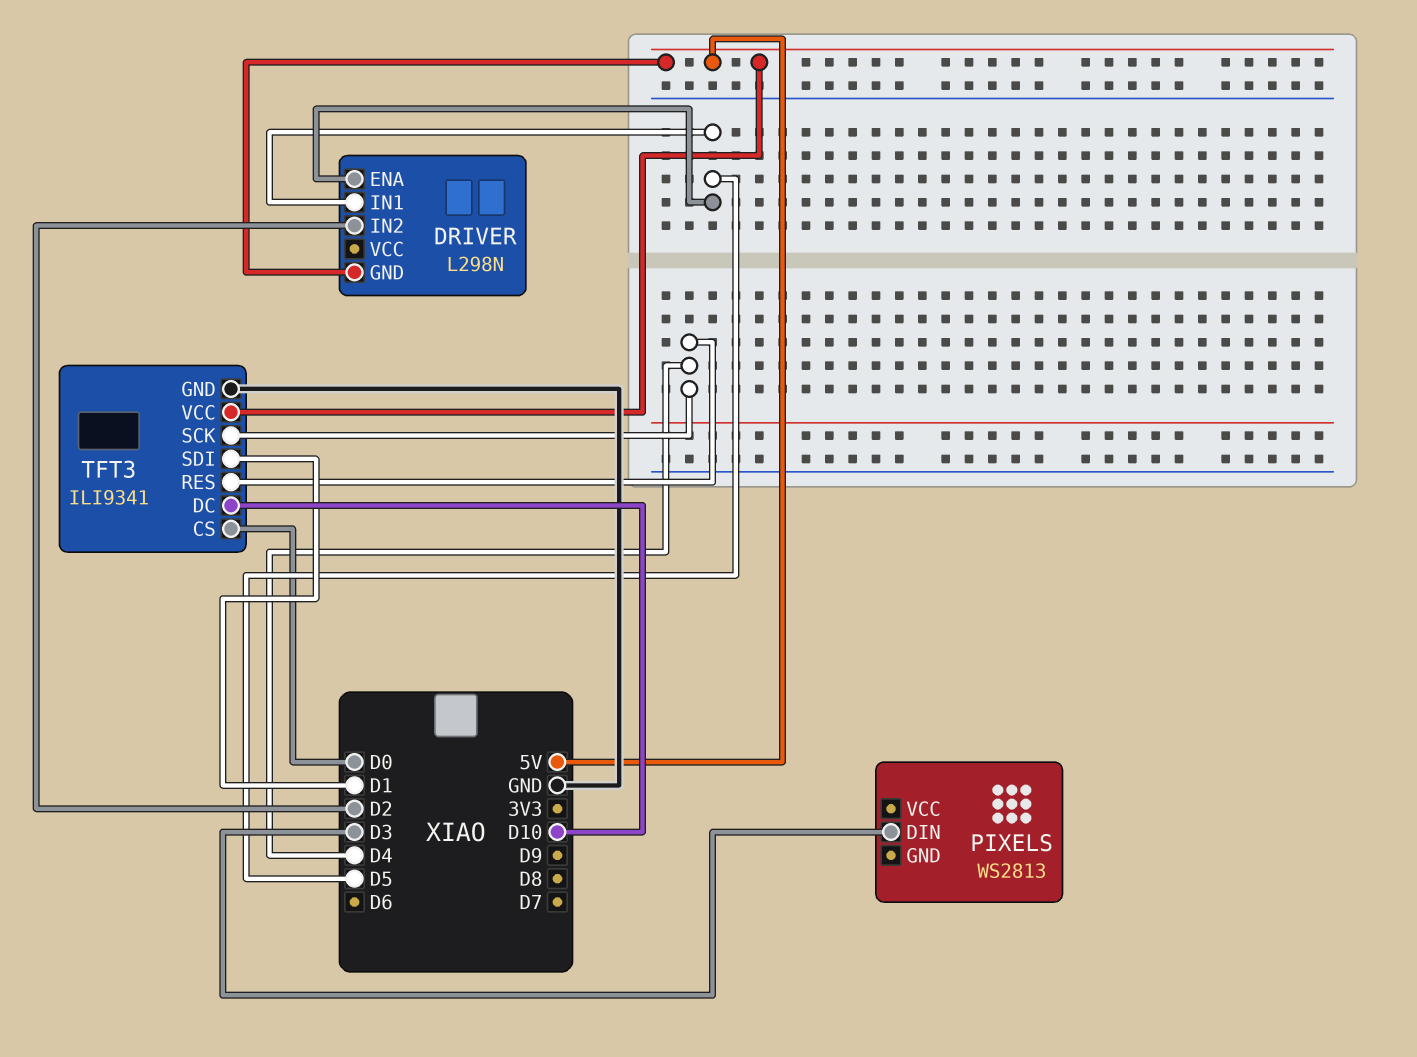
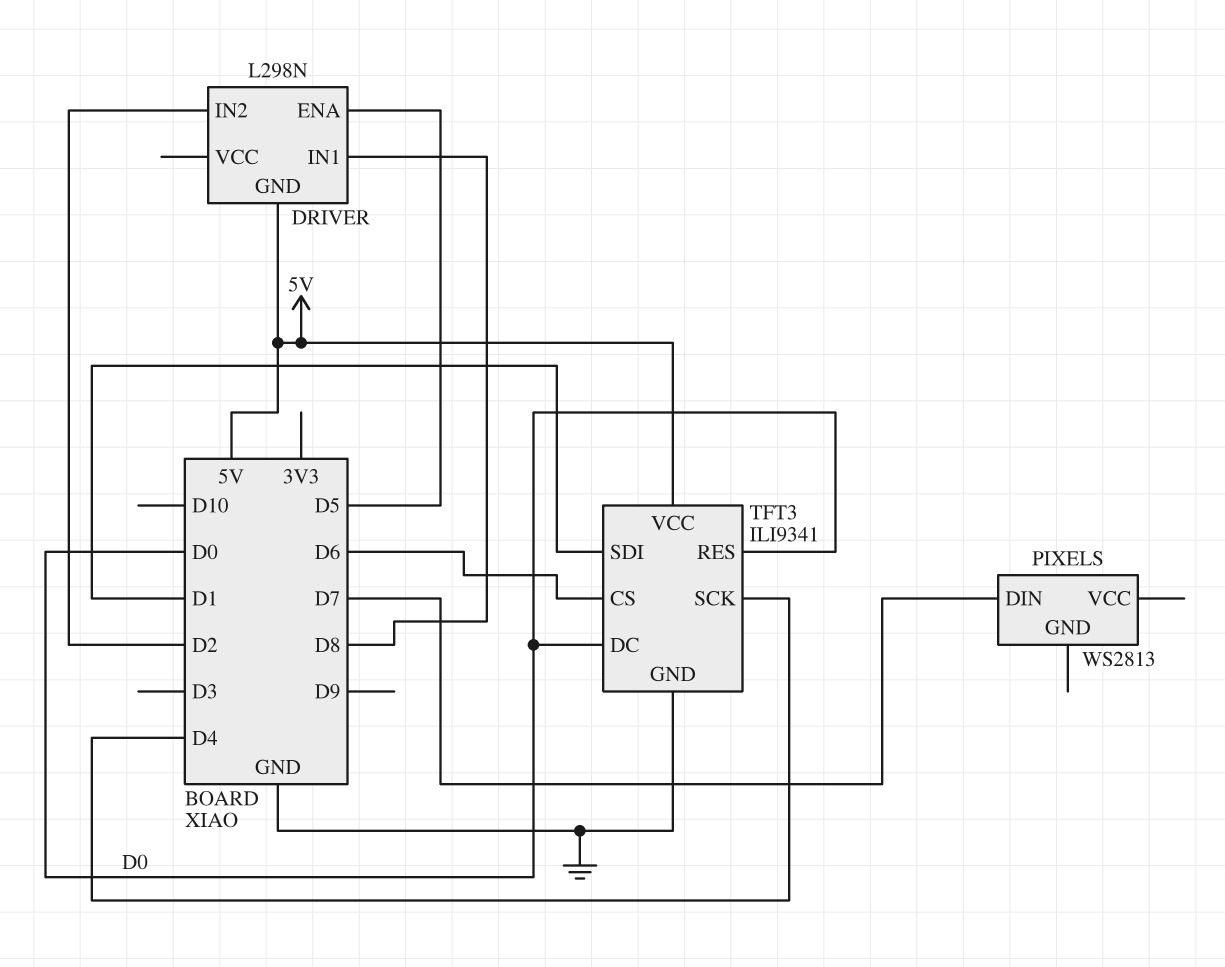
DRIVER pin IN1: D5 -> D8
PIXELS pin DIN: D3 -> D7
TFT3 pin CS: D0 -> D6
TFT3 pin DC: D10 -> D0
TFT3 pin RES: D4 -> D0

